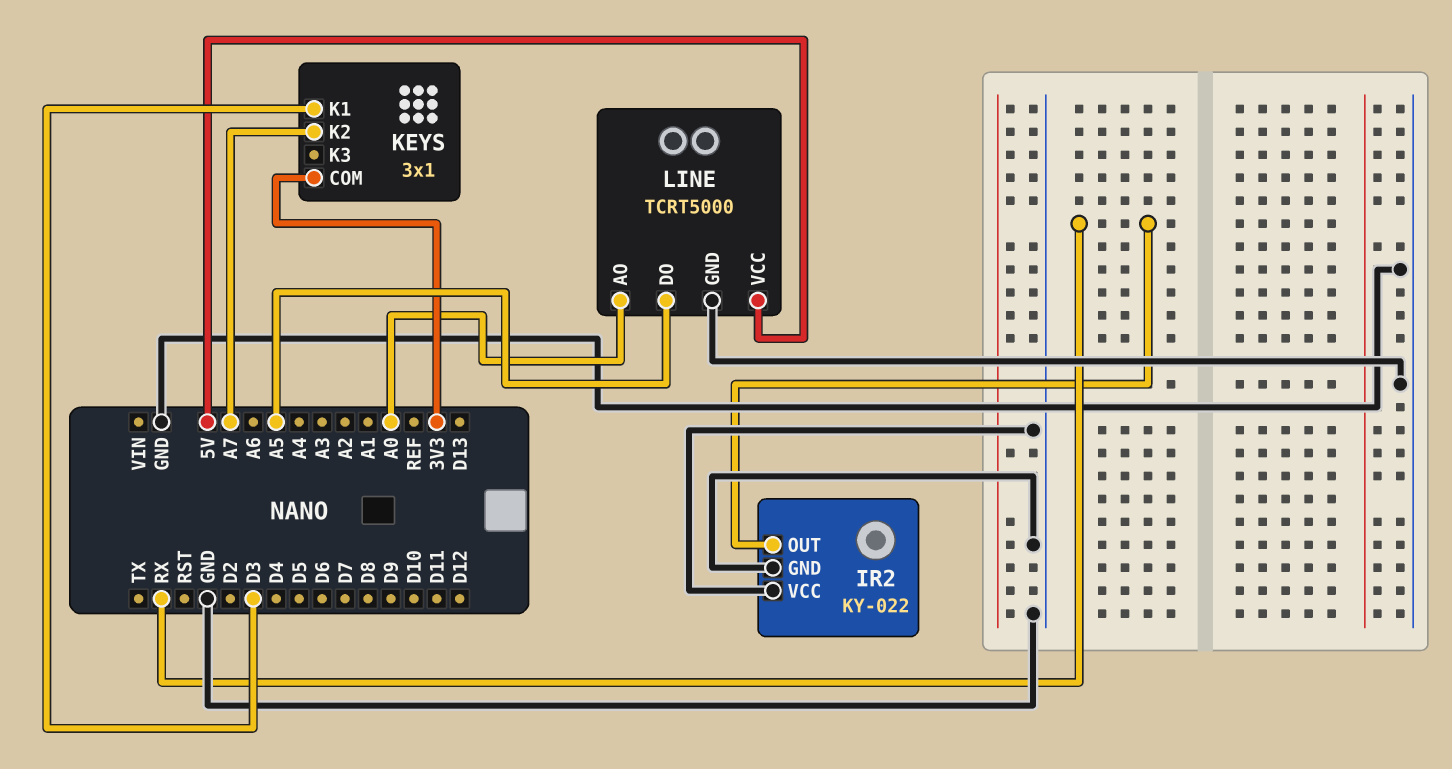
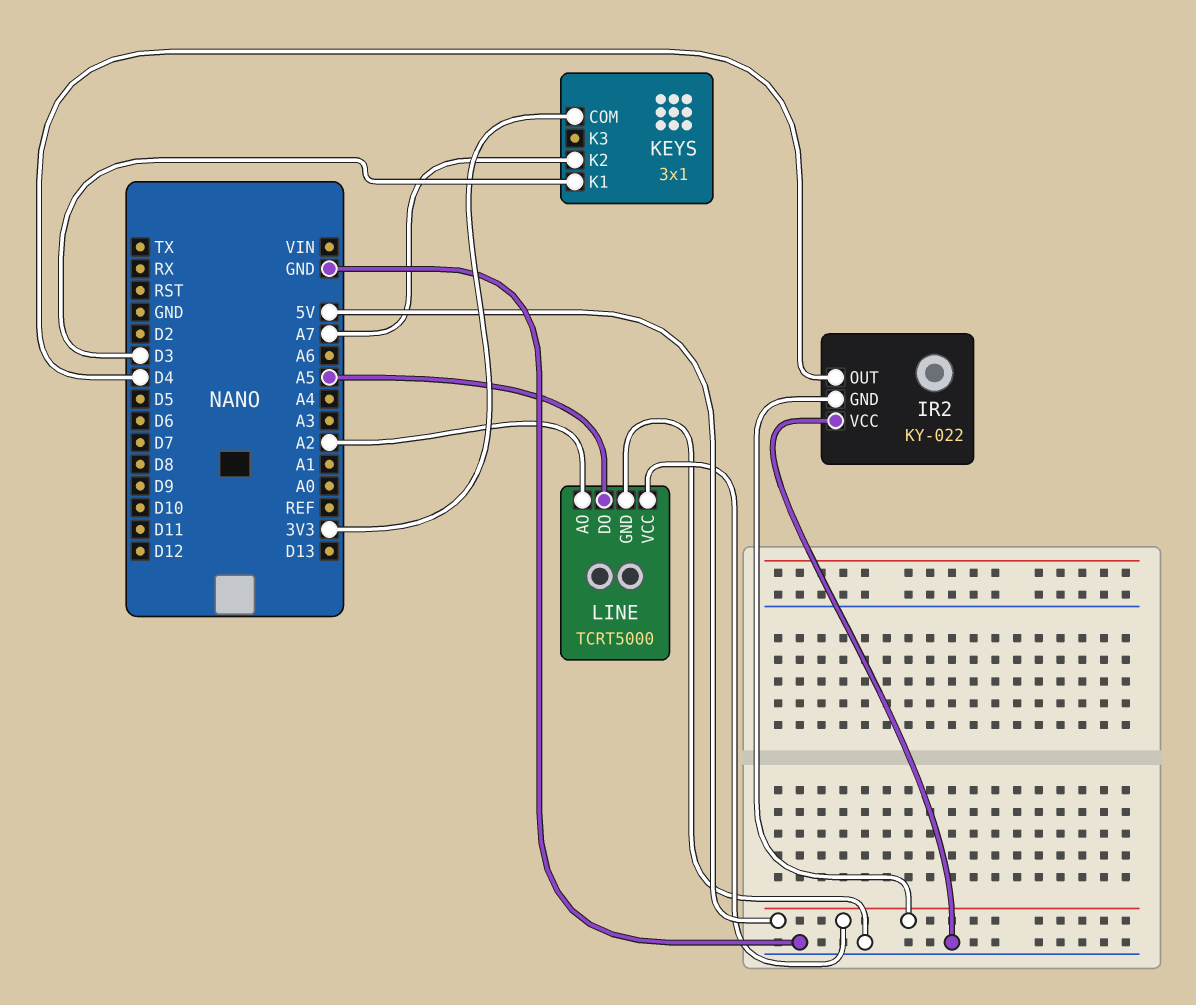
IR2 pin GND: GND -> 5V
IR2 pin OUT: RX -> D4
LINE pin AO: A0 -> A2

